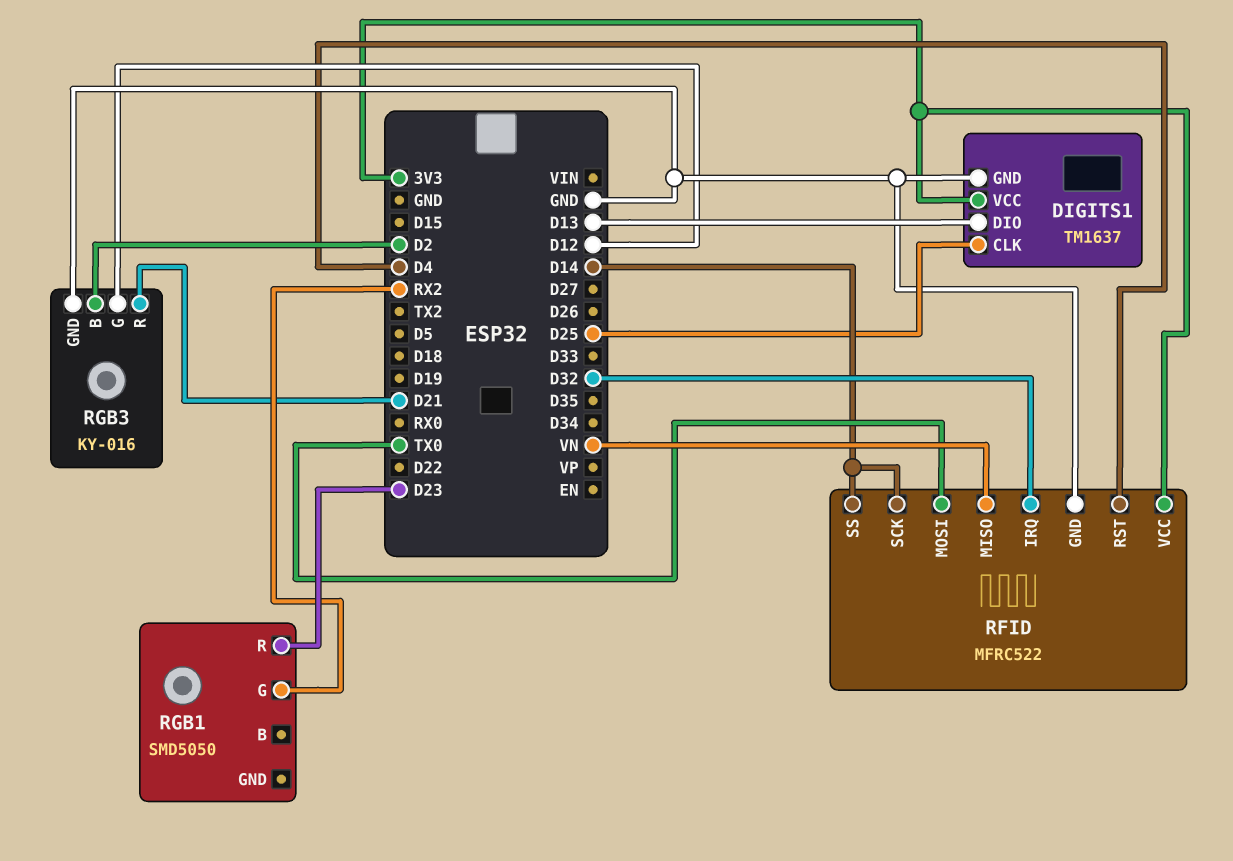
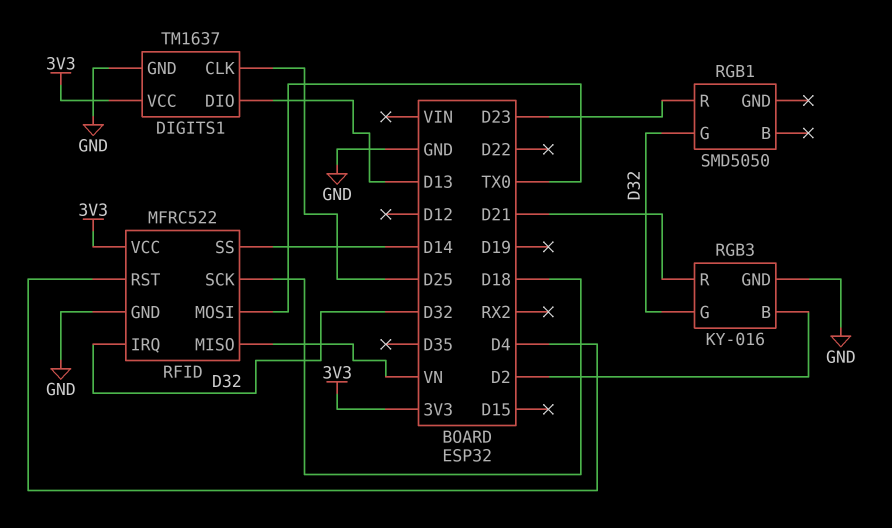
RFID pin SCK: D14 -> D18
RGB1 pin G: RX2 -> D32
RGB3 pin G: D12 -> D32

